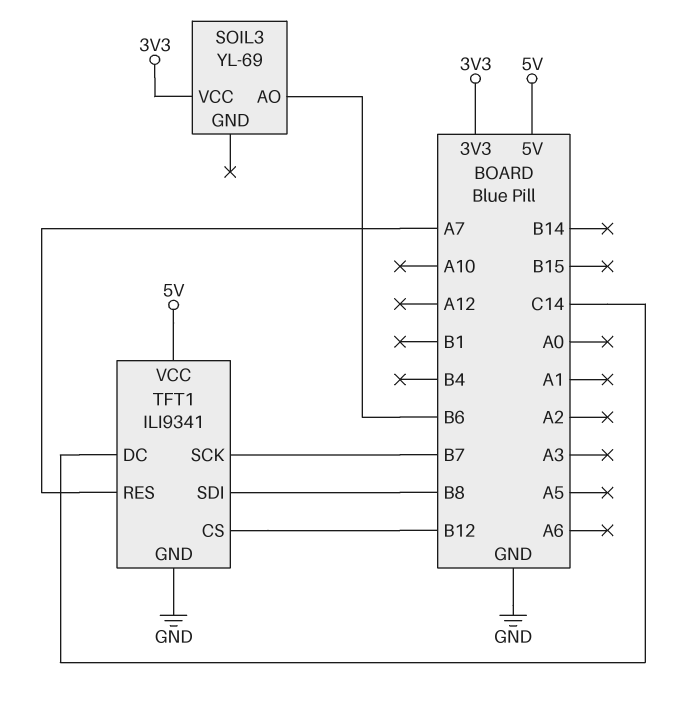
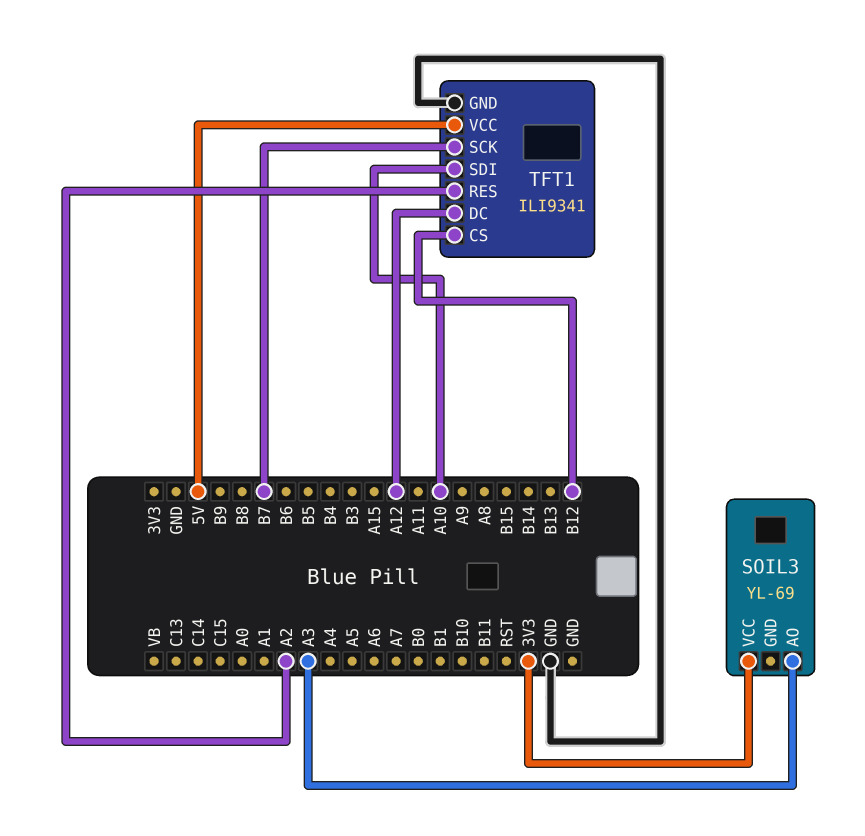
SOIL3 pin AO: B6 -> A3
TFT1 pin DC: C14 -> A12
TFT1 pin RES: A7 -> A2
TFT1 pin SDI: B8 -> A10

